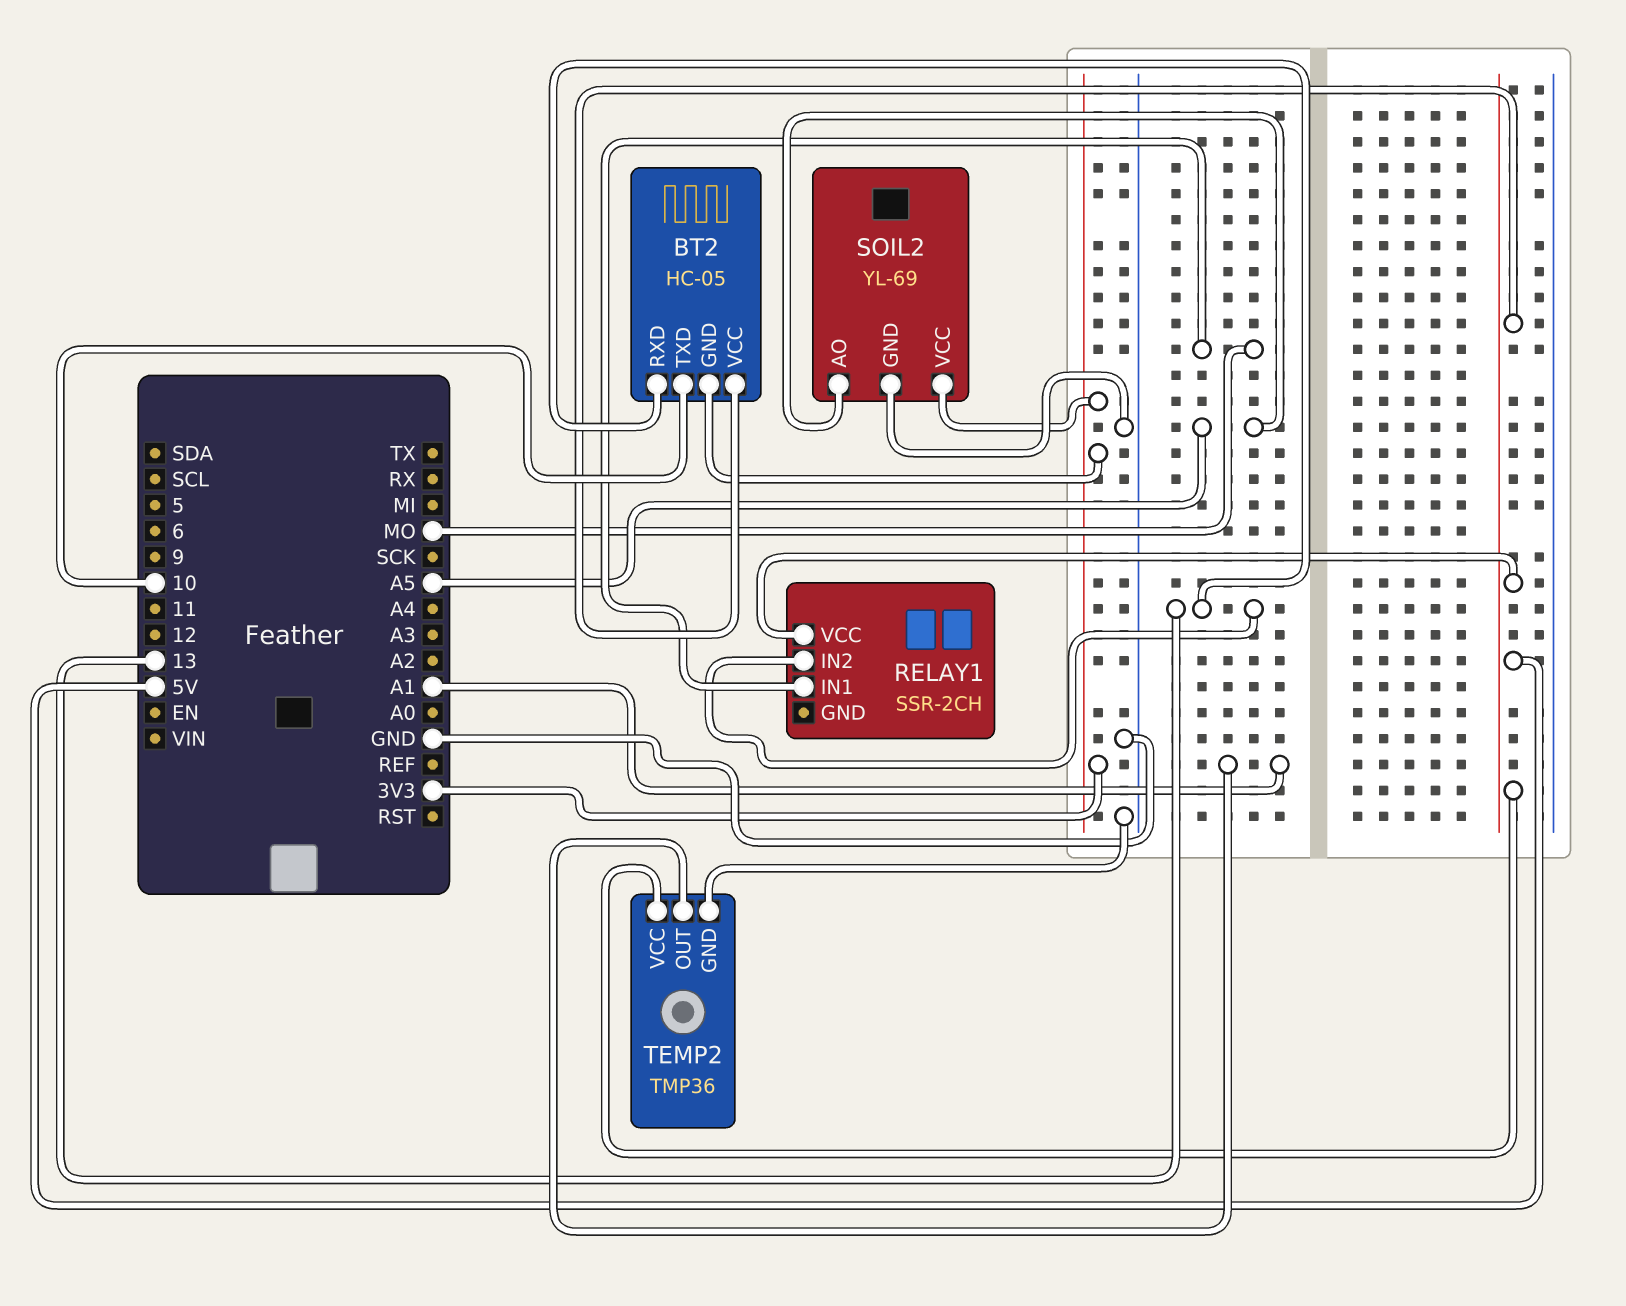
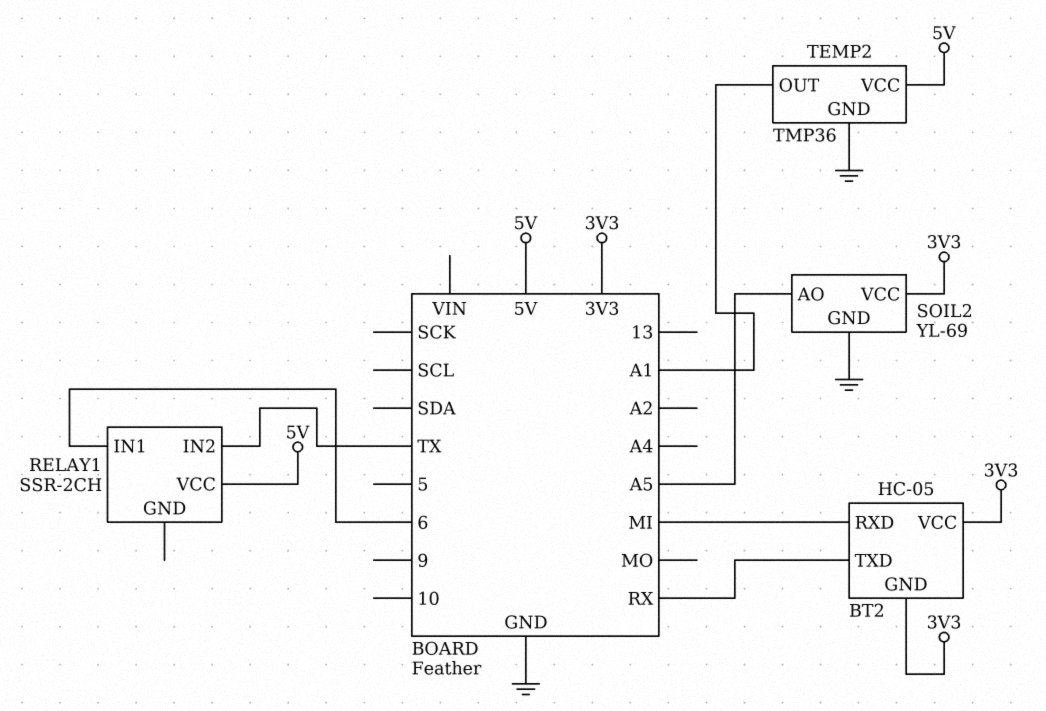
BT2 pin RXD: 13 -> MI
BT2 pin TXD: 10 -> RX
BT2 pin VCC: 5V -> 3V3
RELAY1 pin IN1: MO -> 6
RELAY1 pin IN2: 13 -> TX

